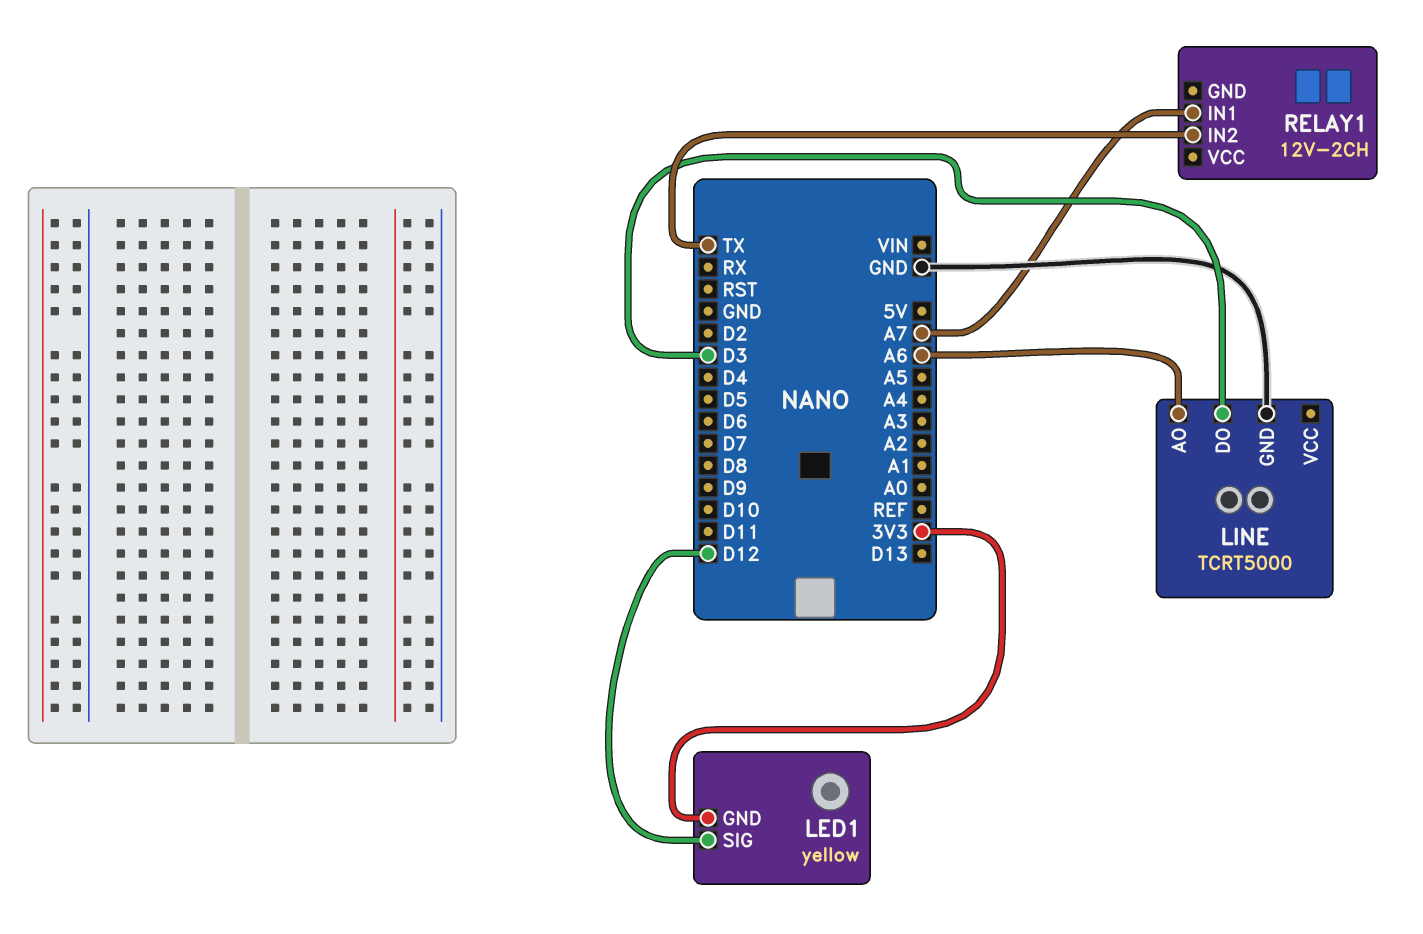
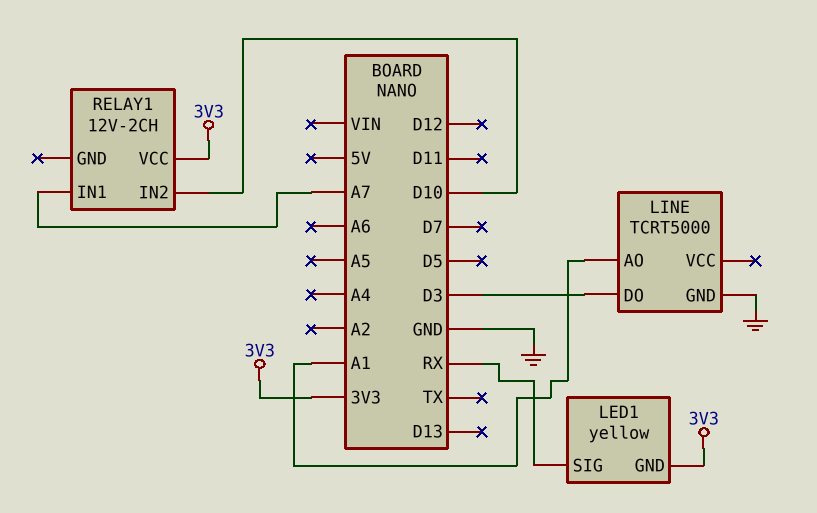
LED1 pin SIG: D12 -> RX
LINE pin AO: A6 -> A1
RELAY1 pin IN2: TX -> D10
RELAY1 pin VCC: none -> 3V3

